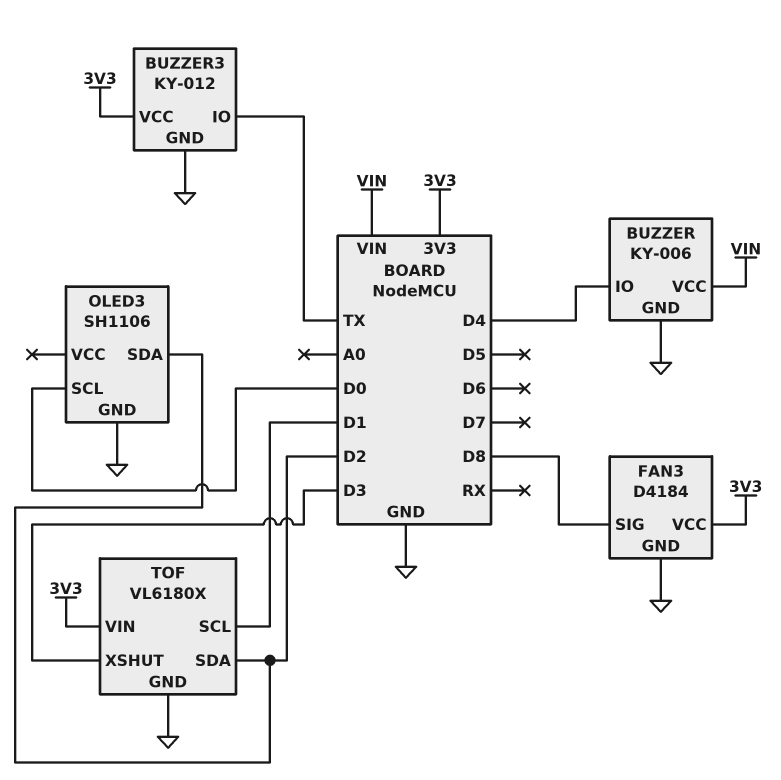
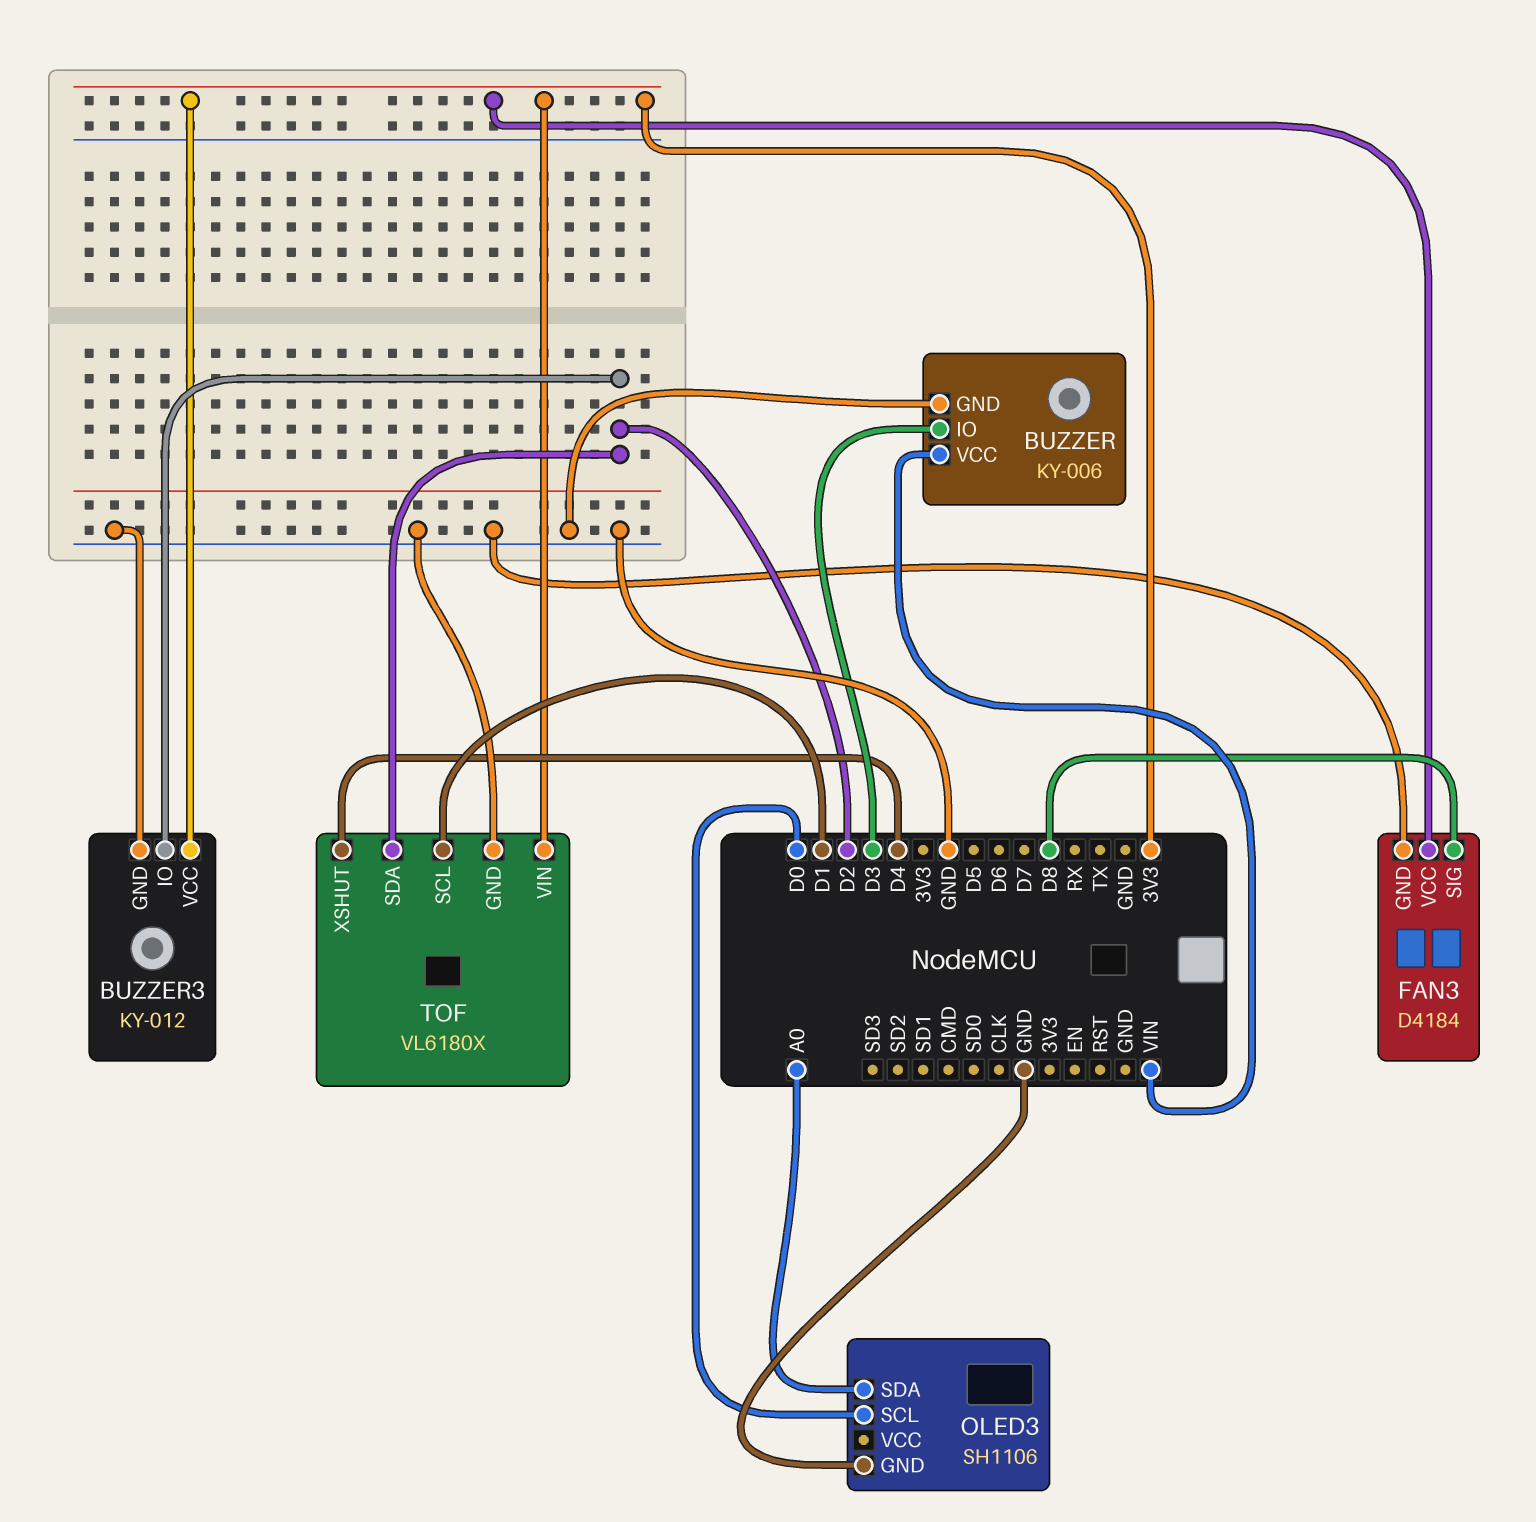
BUZZER pin IO: D4 -> D3
BUZZER3 pin IO: TX -> D2
OLED3 pin SDA: D2 -> A0
TOF pin XSHUT: D3 -> D4

